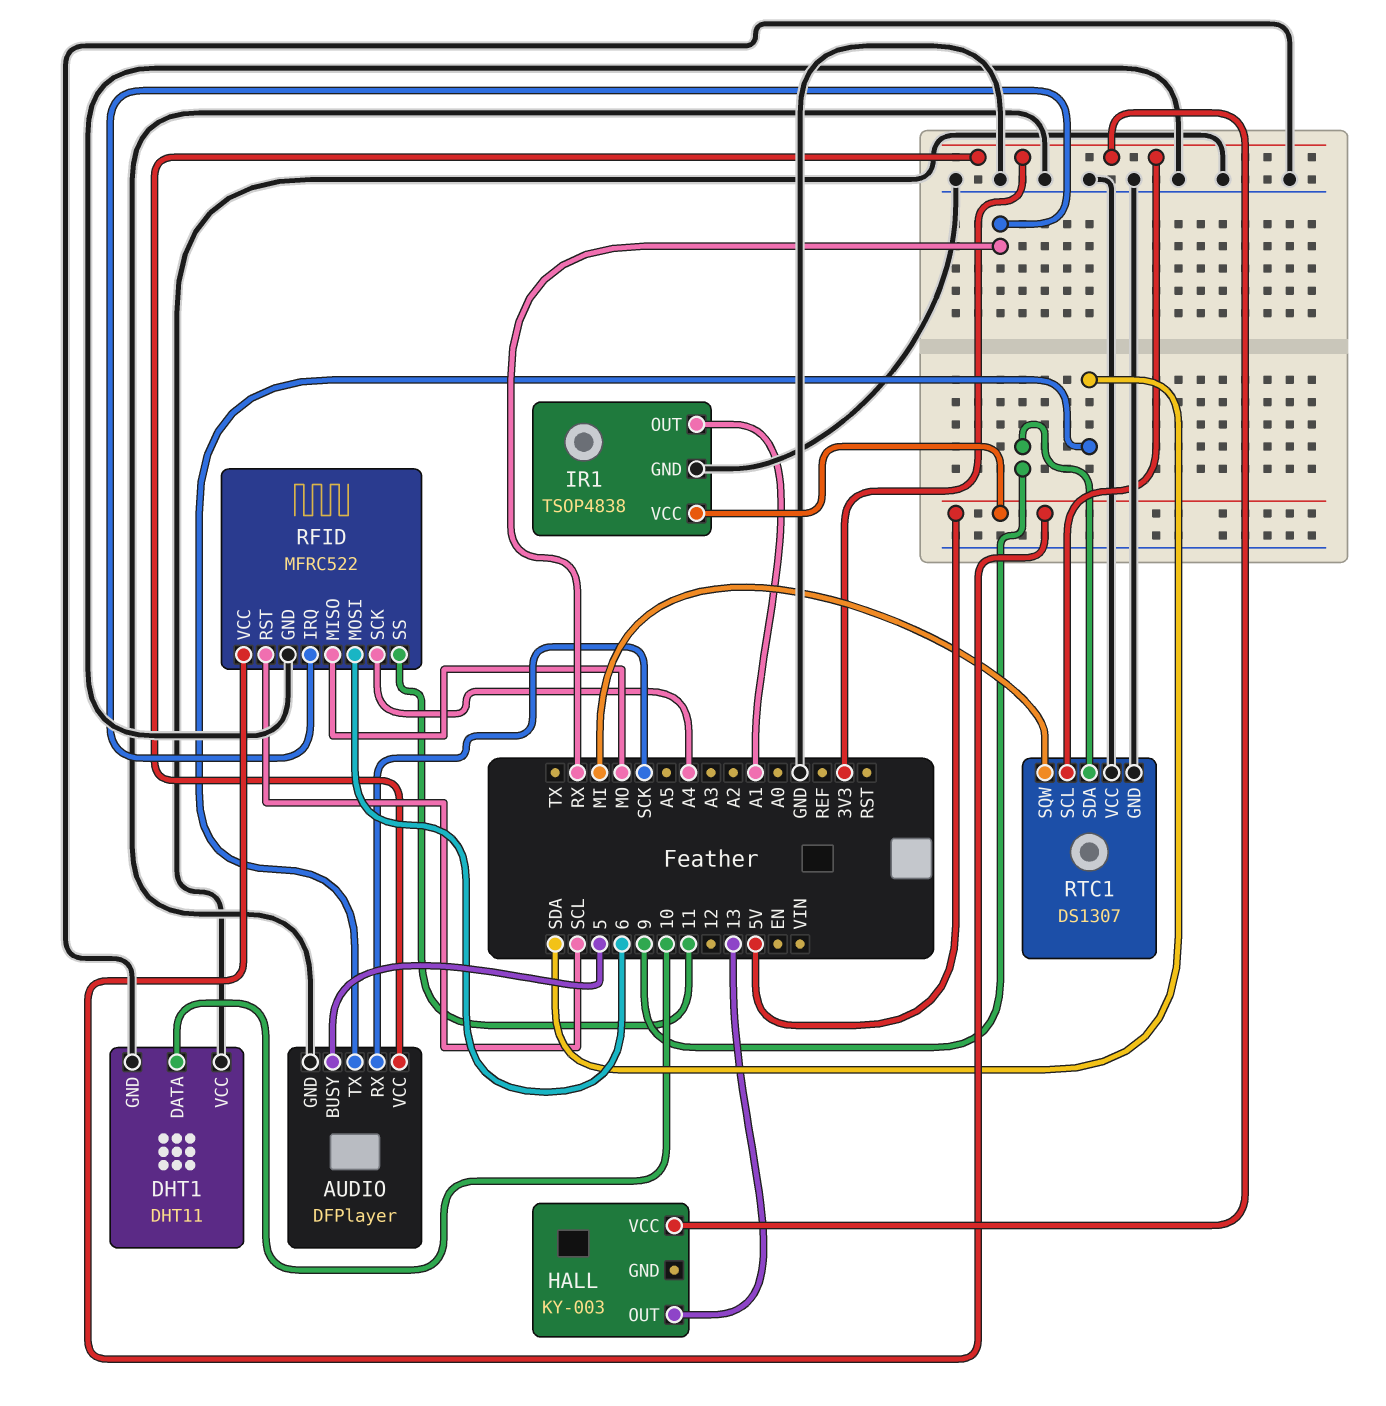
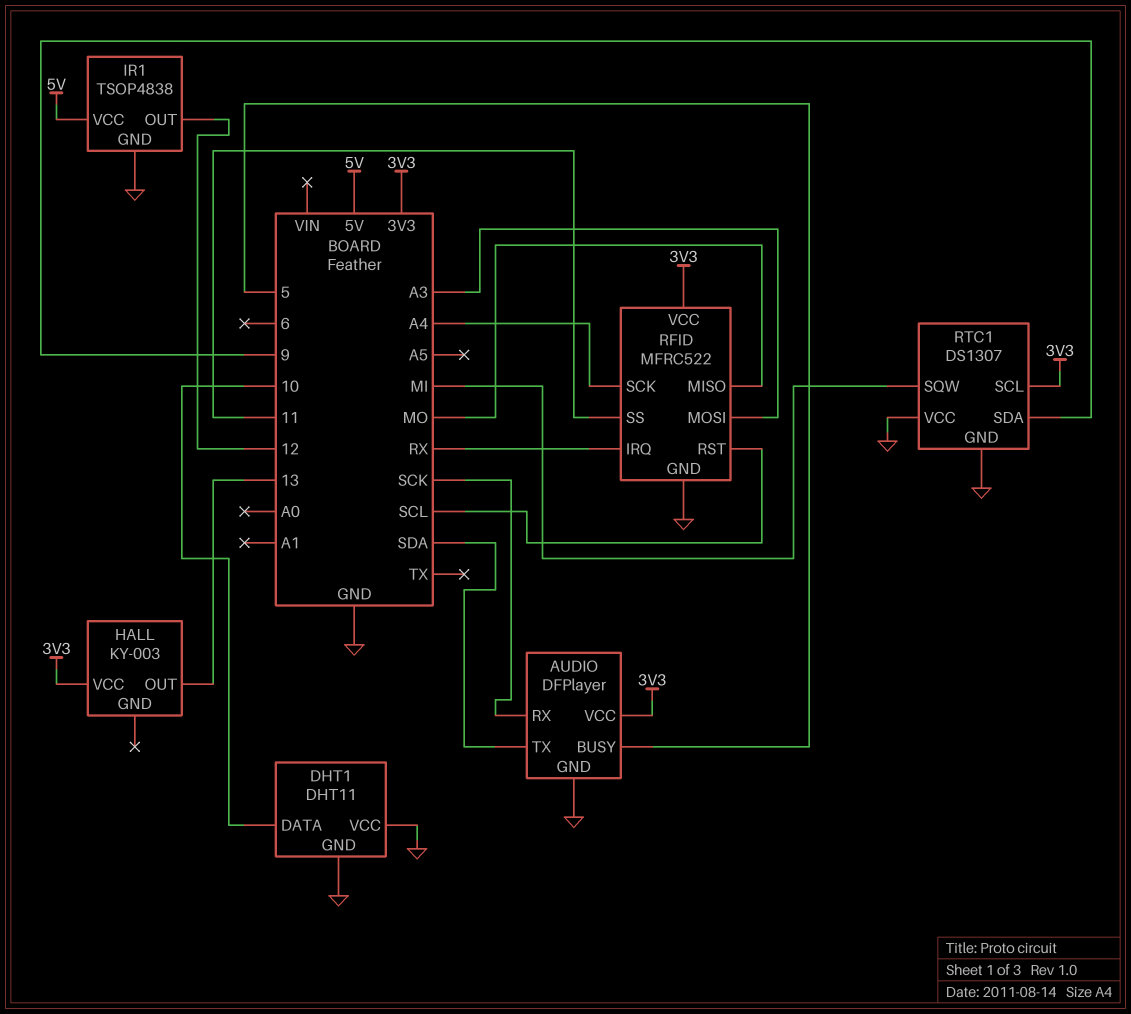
IR1 pin OUT: A1 -> 12
RFID pin MOSI: 6 -> A3
RFID pin VCC: 5V -> 3V3

